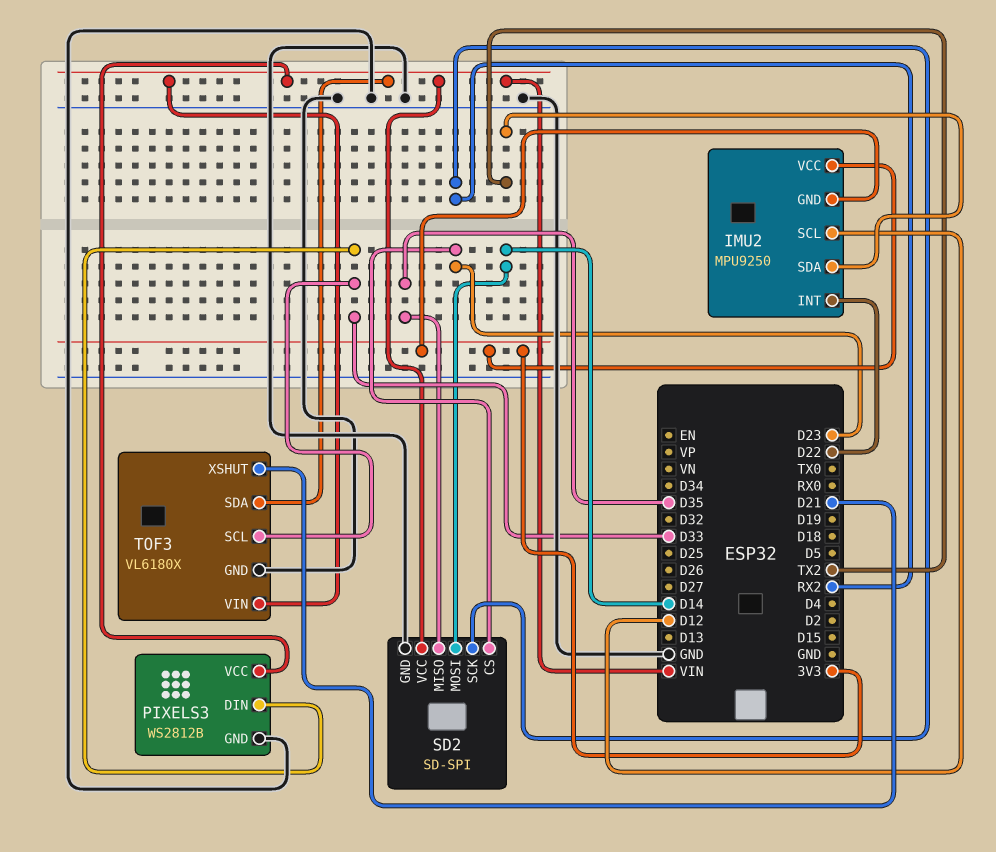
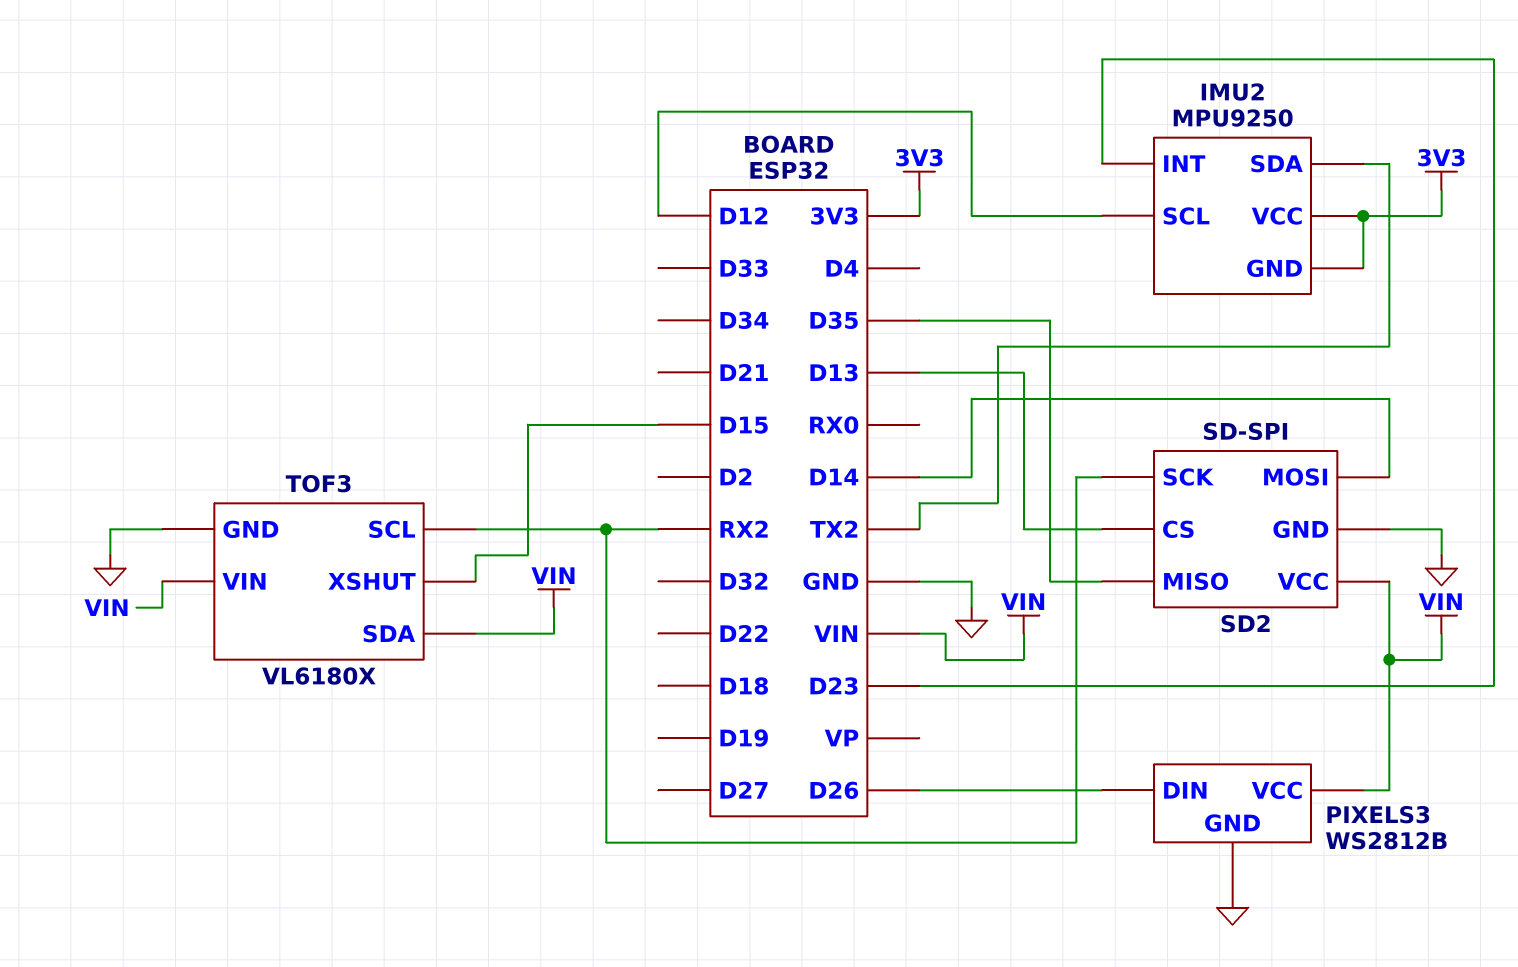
IMU2 pin INT: D22 -> D23
PIXELS3 pin DIN: D33 -> D26
SD2 pin CS: D23 -> D13
TOF3 pin SCL: D33 -> RX2
TOF3 pin XSHUT: D21 -> D15

